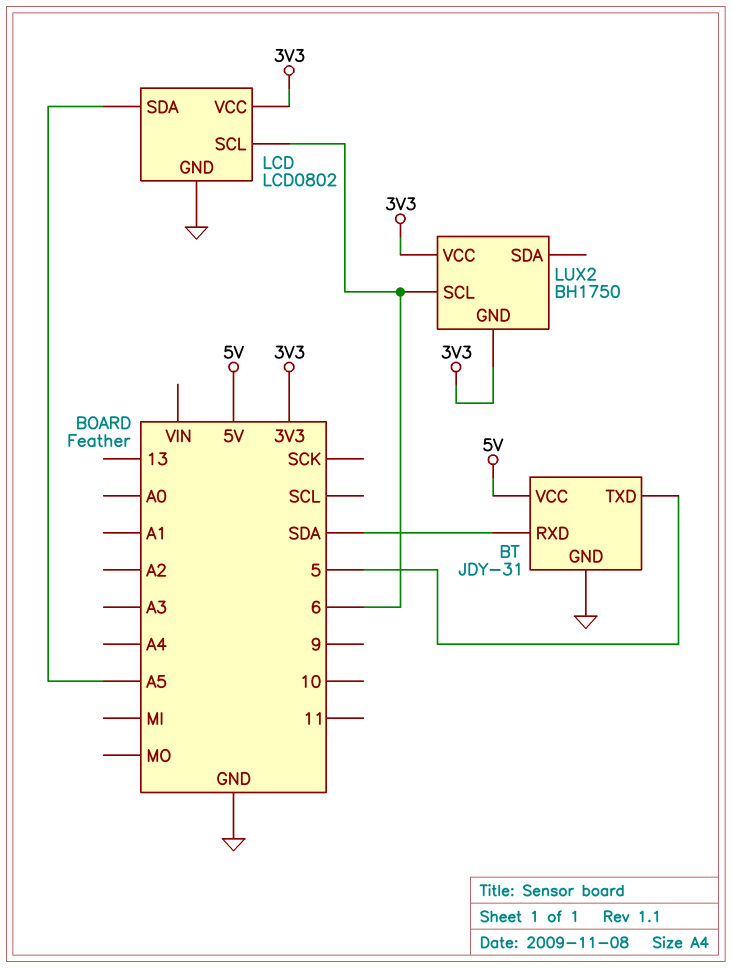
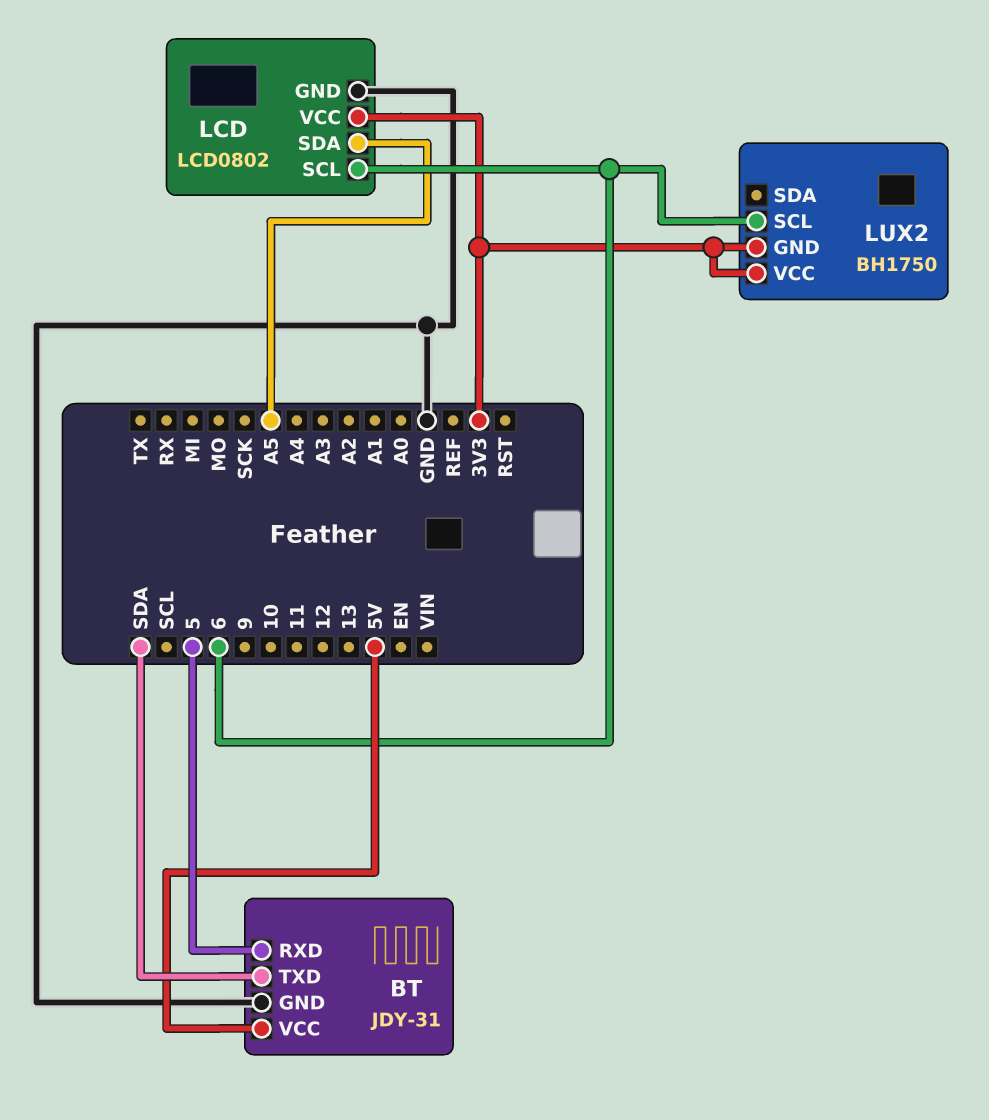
BT pin RXD: SDA -> 5
BT pin TXD: 5 -> SDA

